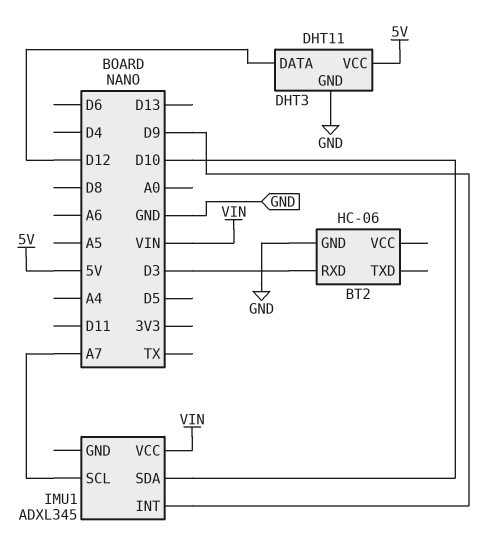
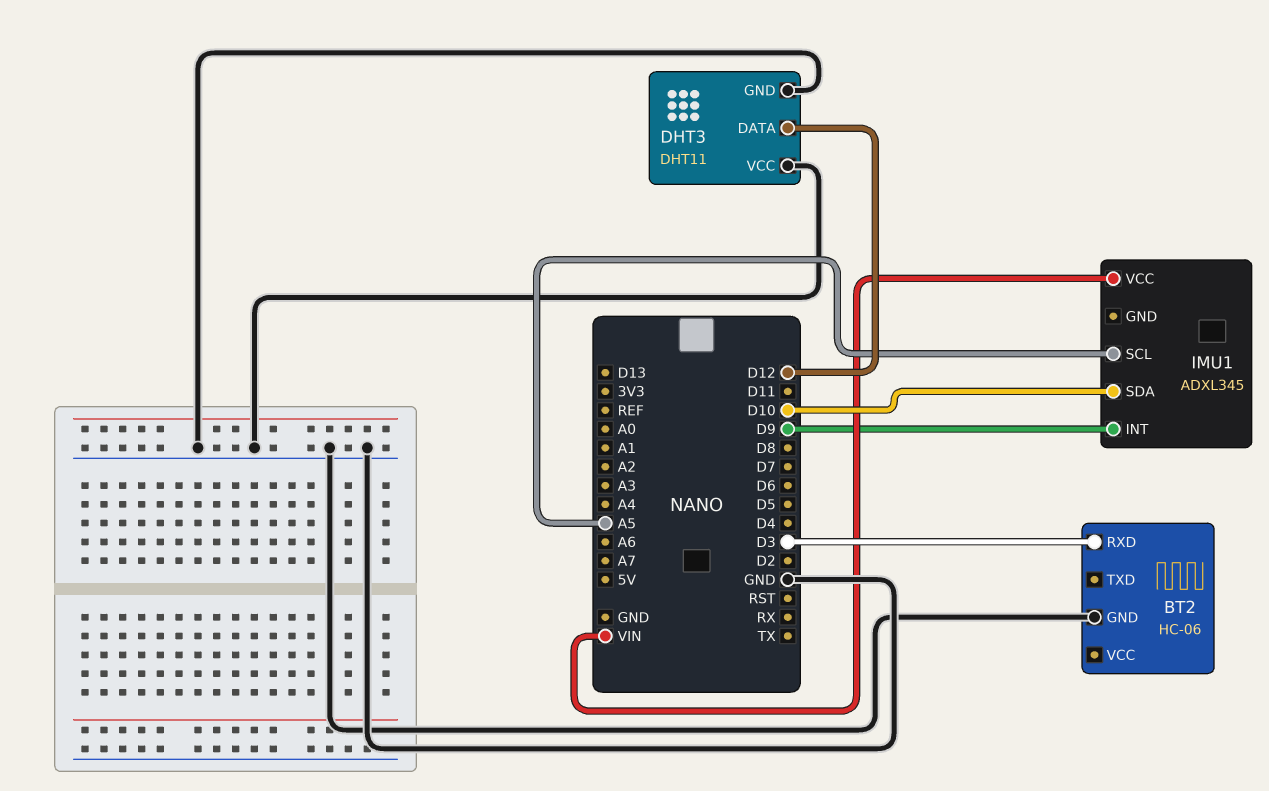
DHT3 pin VCC: 5V -> GND
IMU1 pin SCL: A7 -> A5

